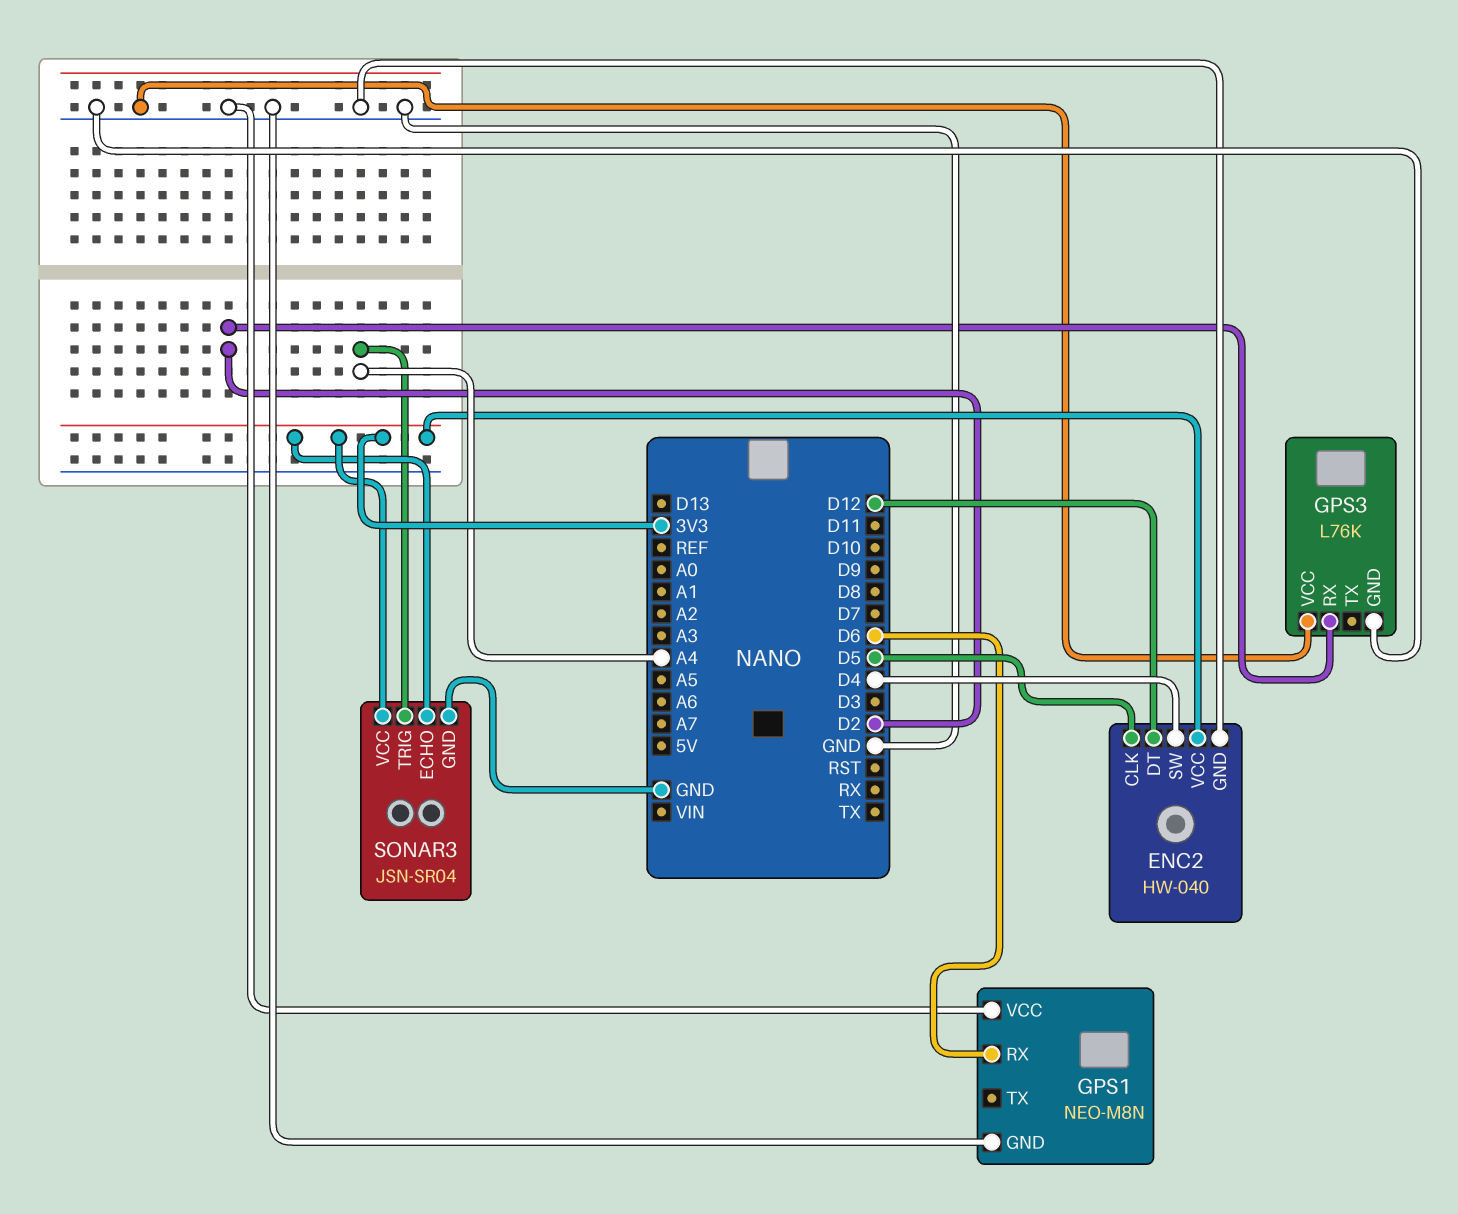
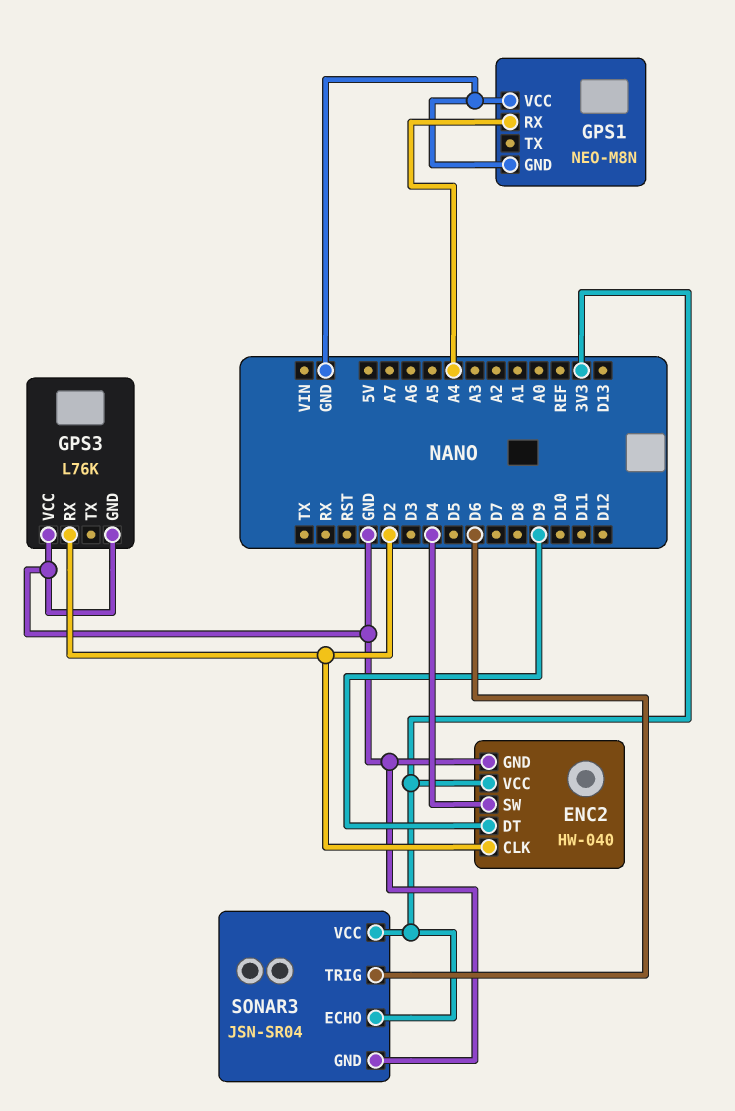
ENC2 pin CLK: D5 -> D2
ENC2 pin DT: D12 -> D9
GPS1 pin RX: D6 -> A4
SONAR3 pin TRIG: A4 -> D6

